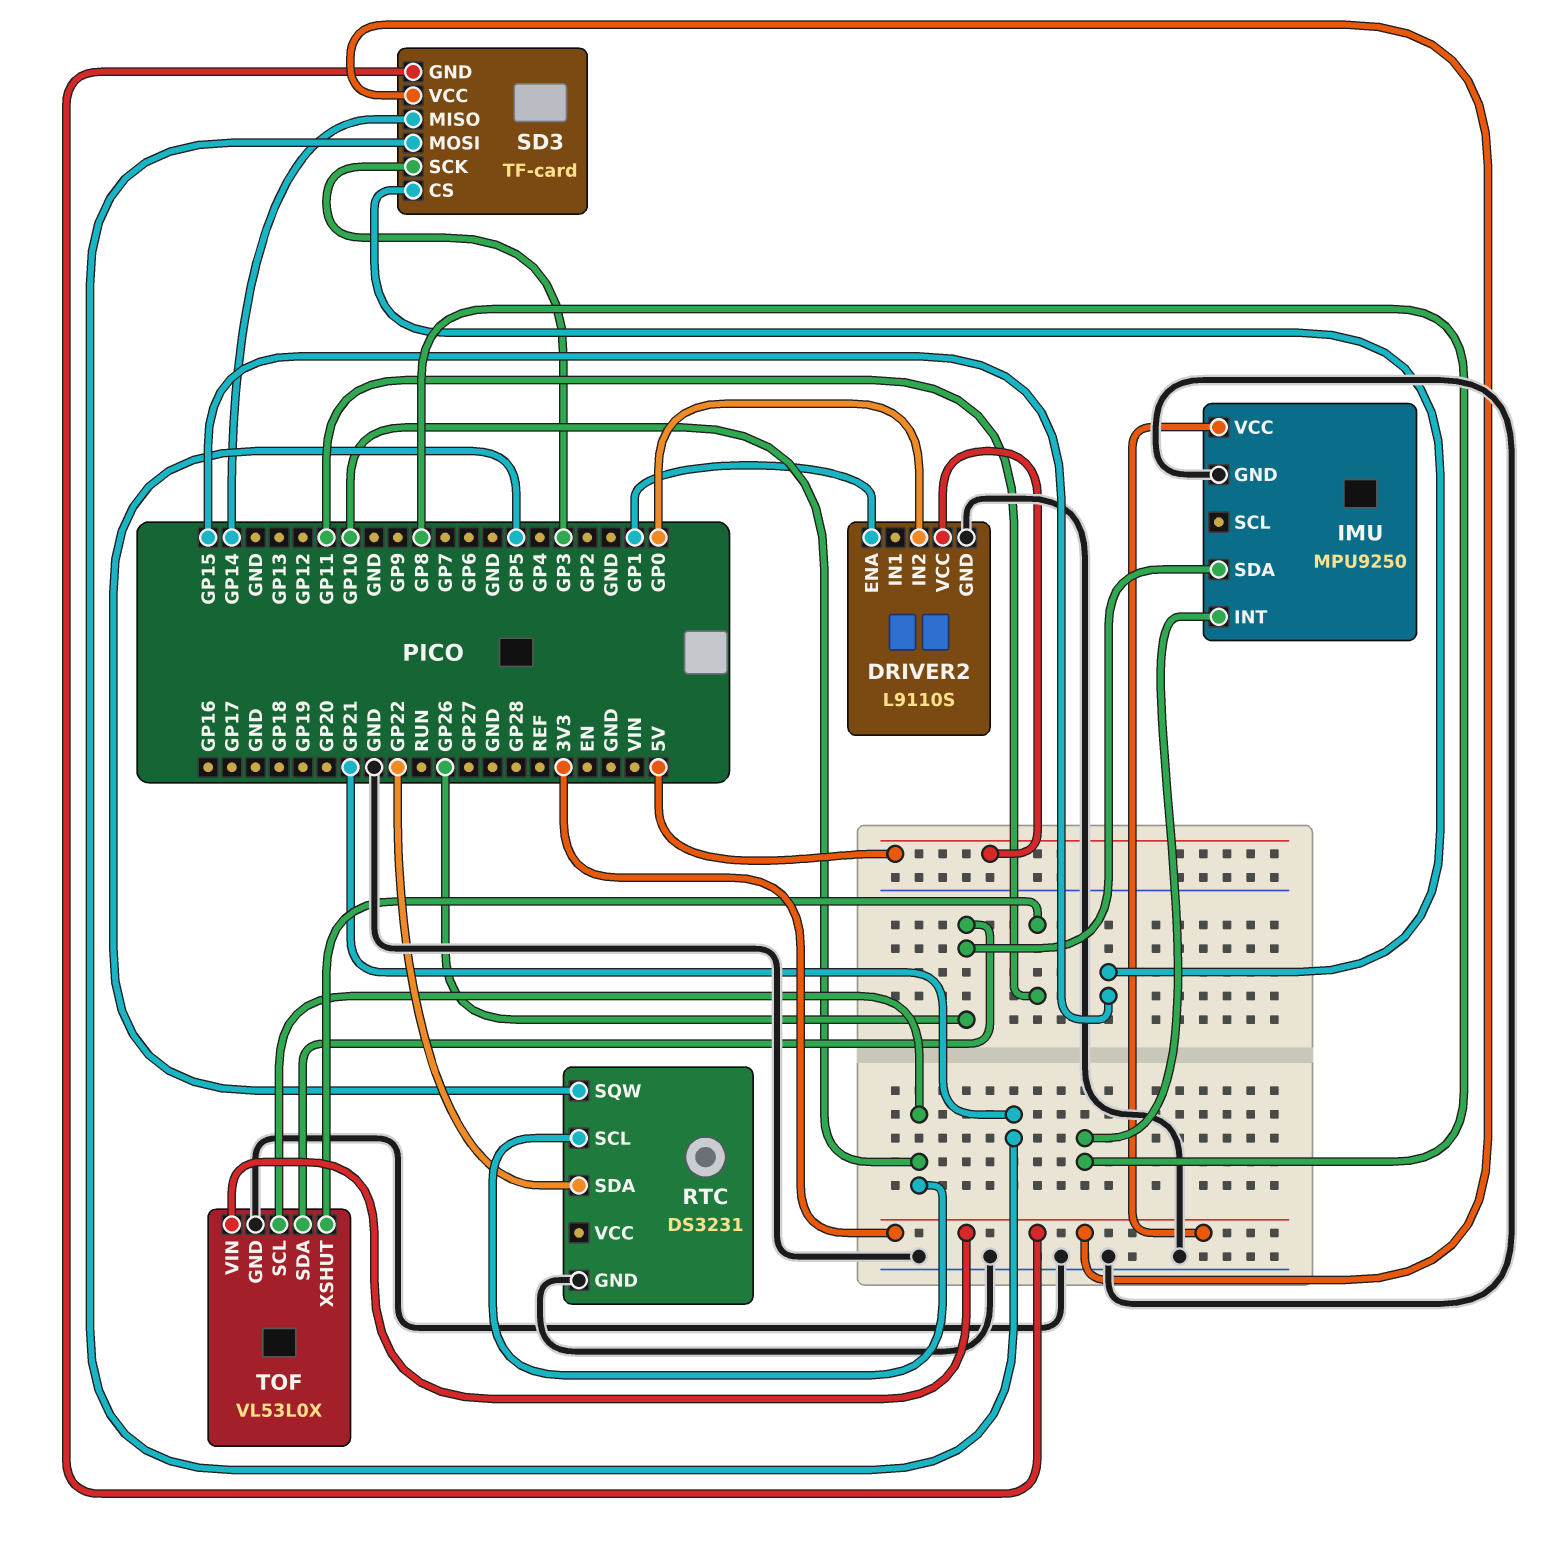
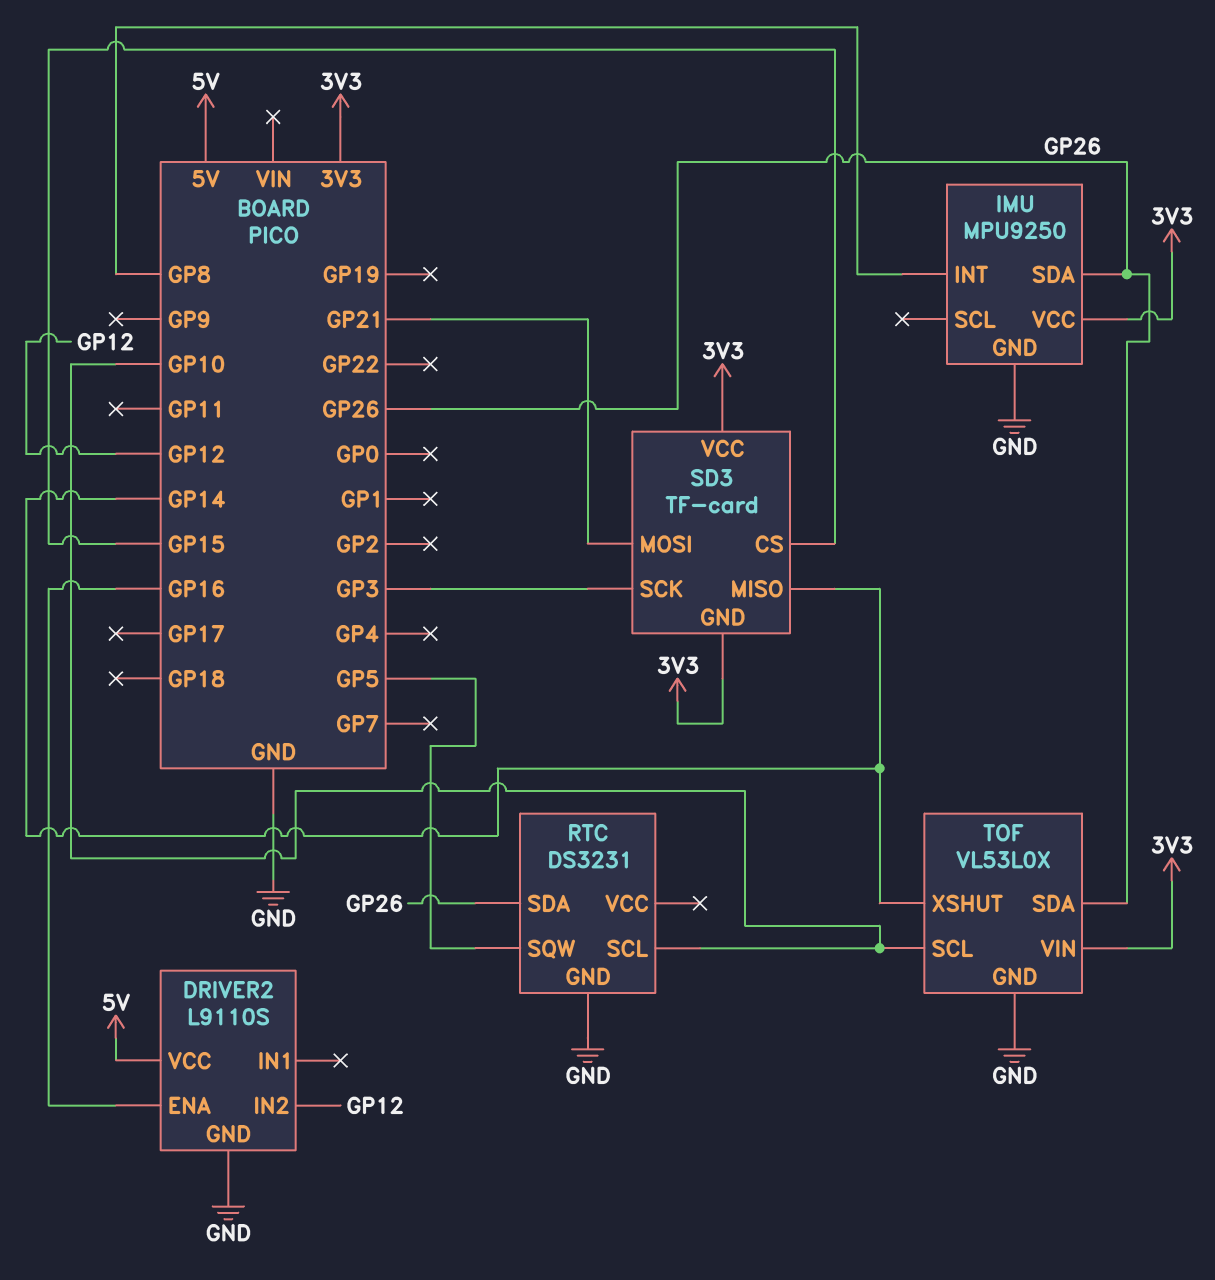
DRIVER2 pin ENA: GP1 -> GP16
DRIVER2 pin IN2: GP0 -> GP12
RTC pin SDA: GP22 -> GP26
TOF pin XSHUT: GP11 -> GP14

